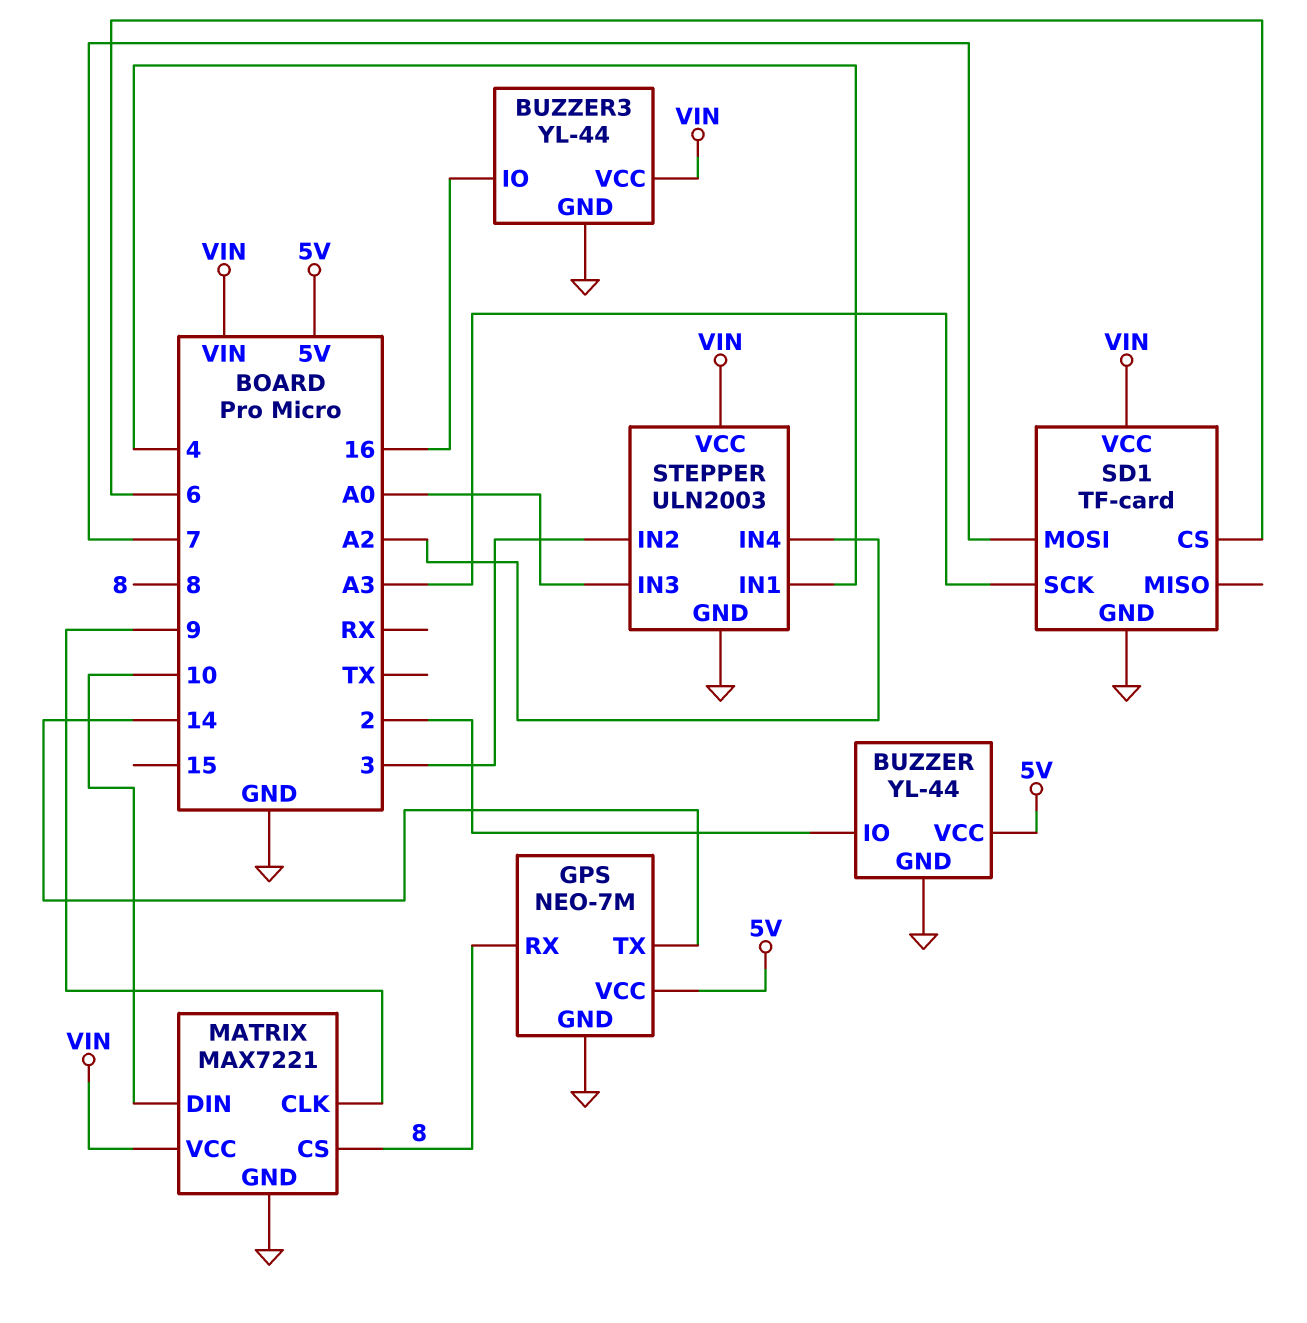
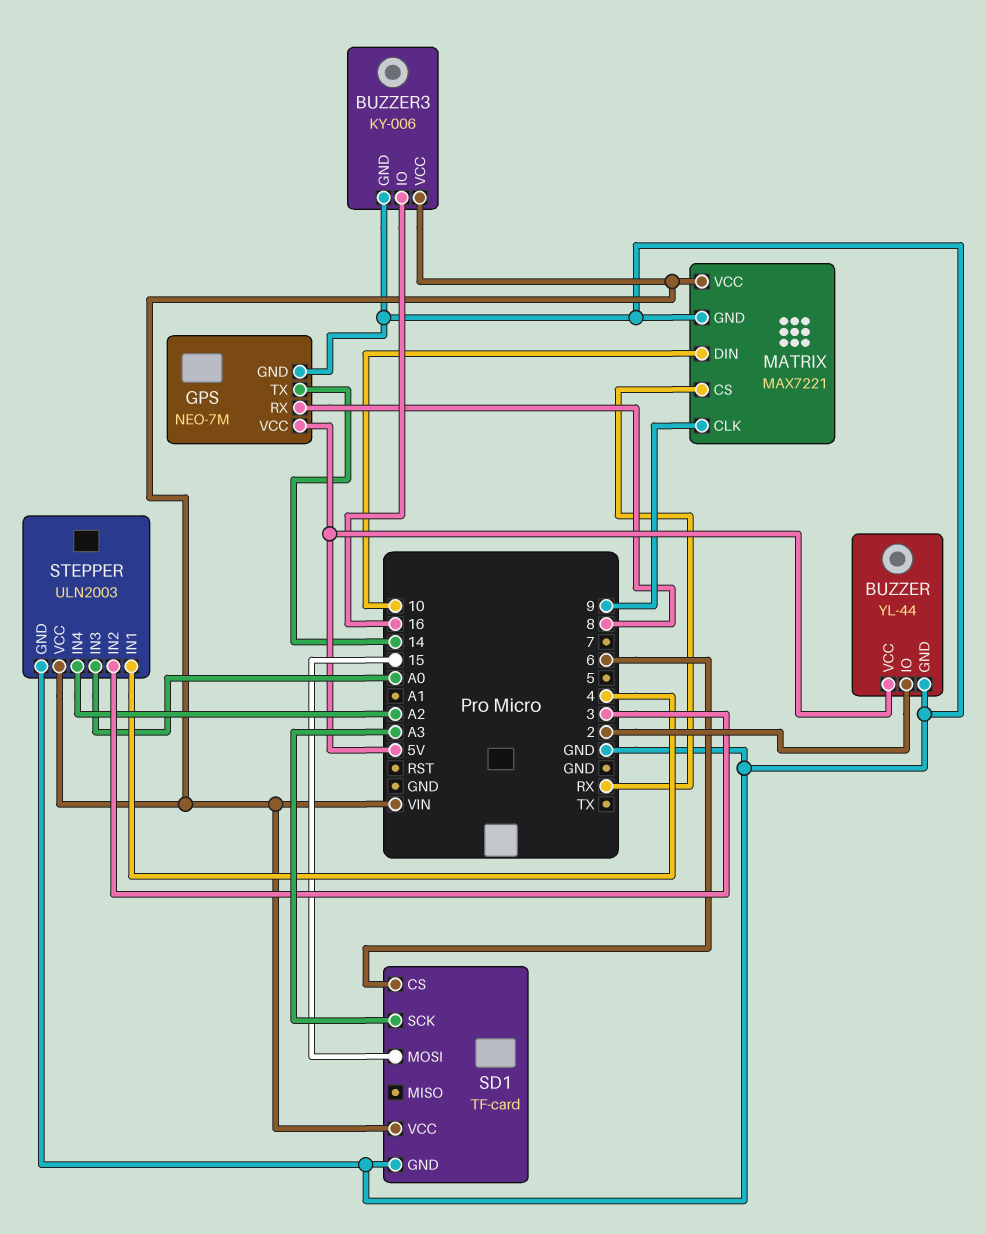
BUZZER3: YL-44 -> KY-006
MATRIX pin CS: 8 -> RX
SD1 pin MOSI: 7 -> 15

